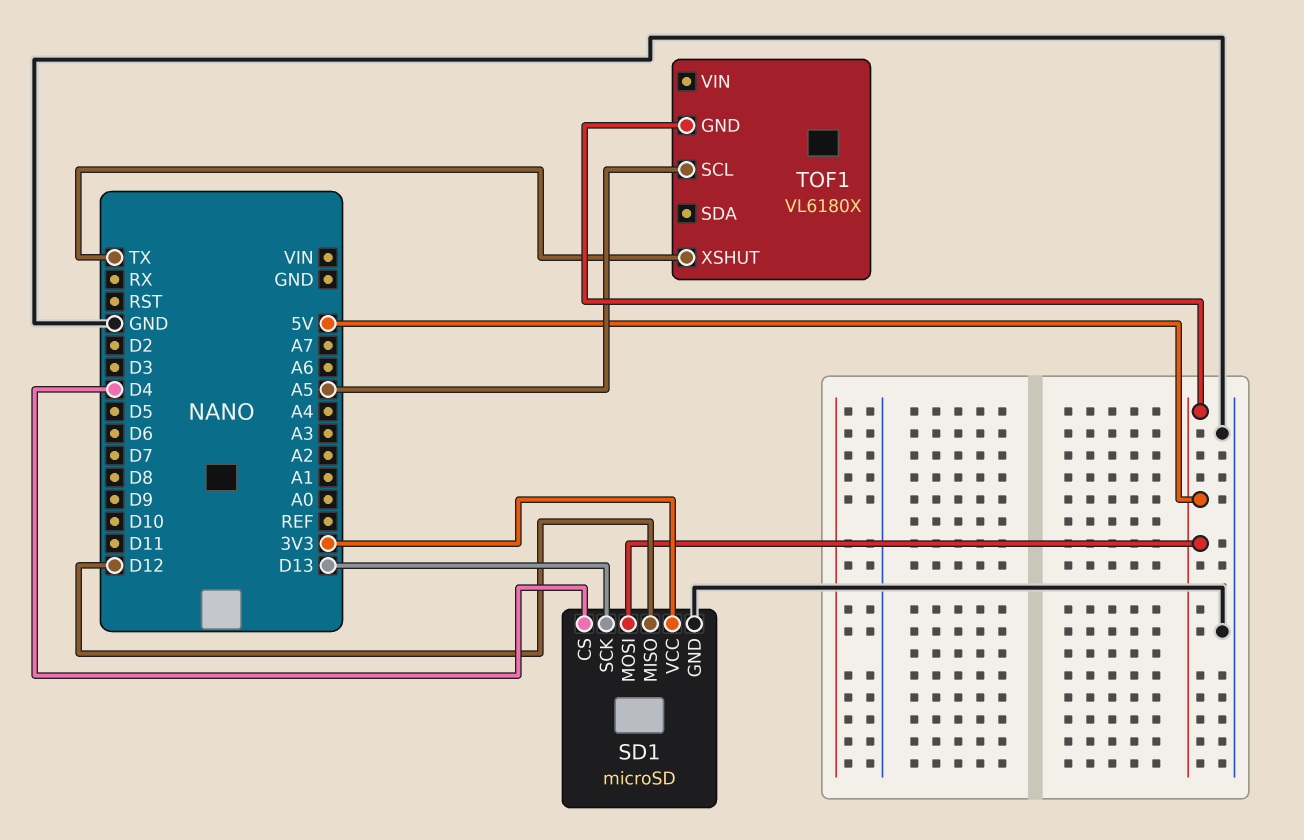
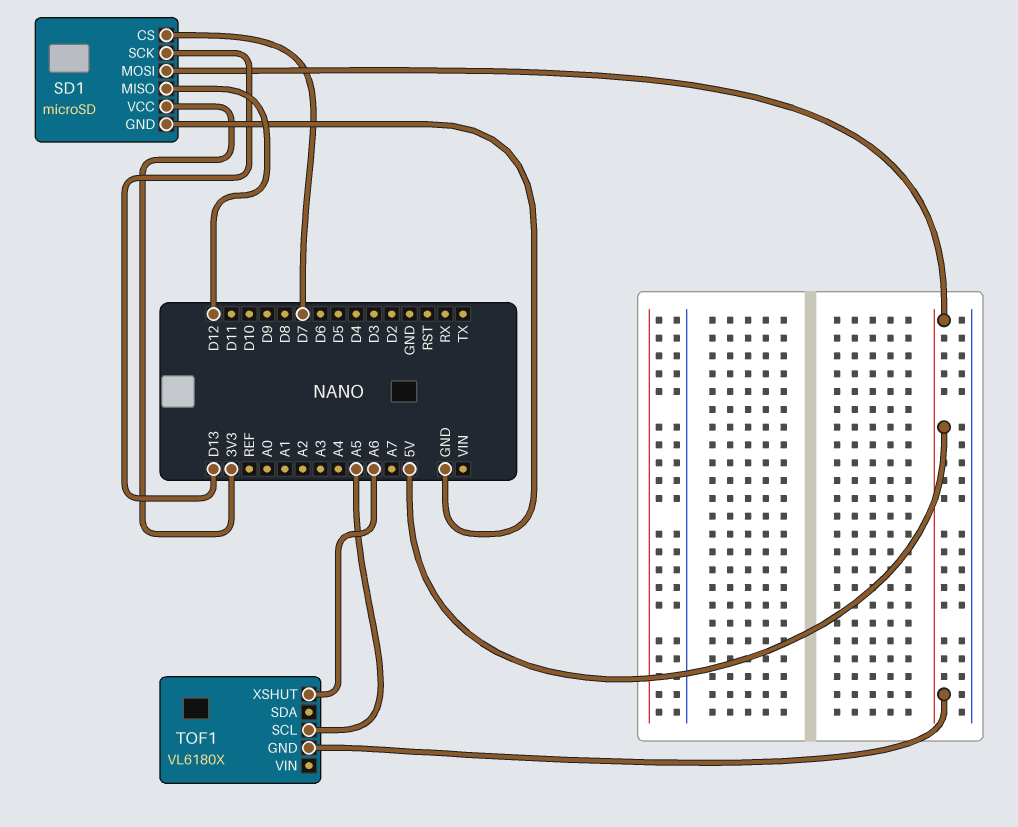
SD1 pin CS: D4 -> D7
TOF1 pin XSHUT: TX -> A6

